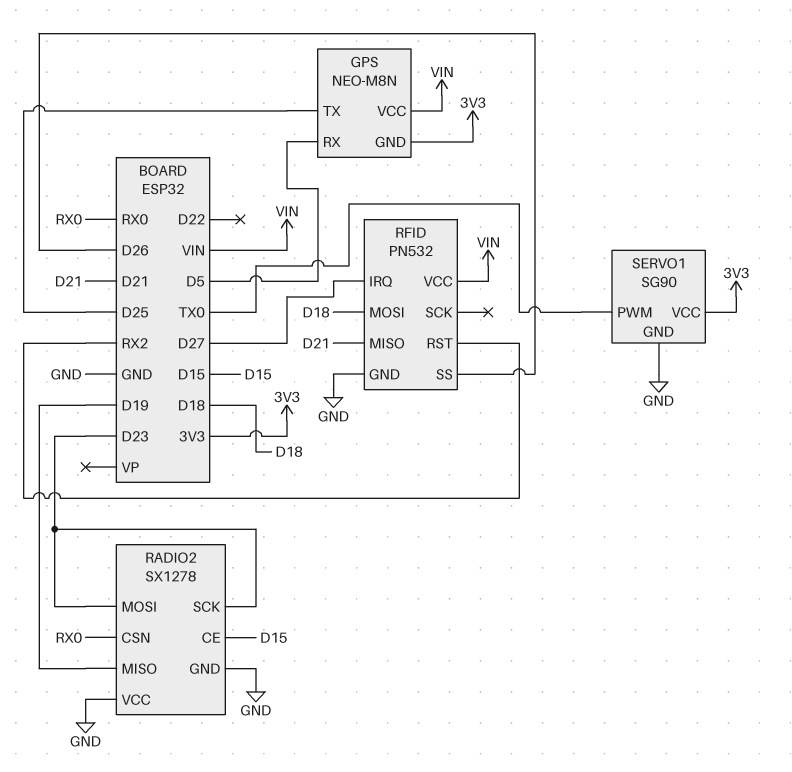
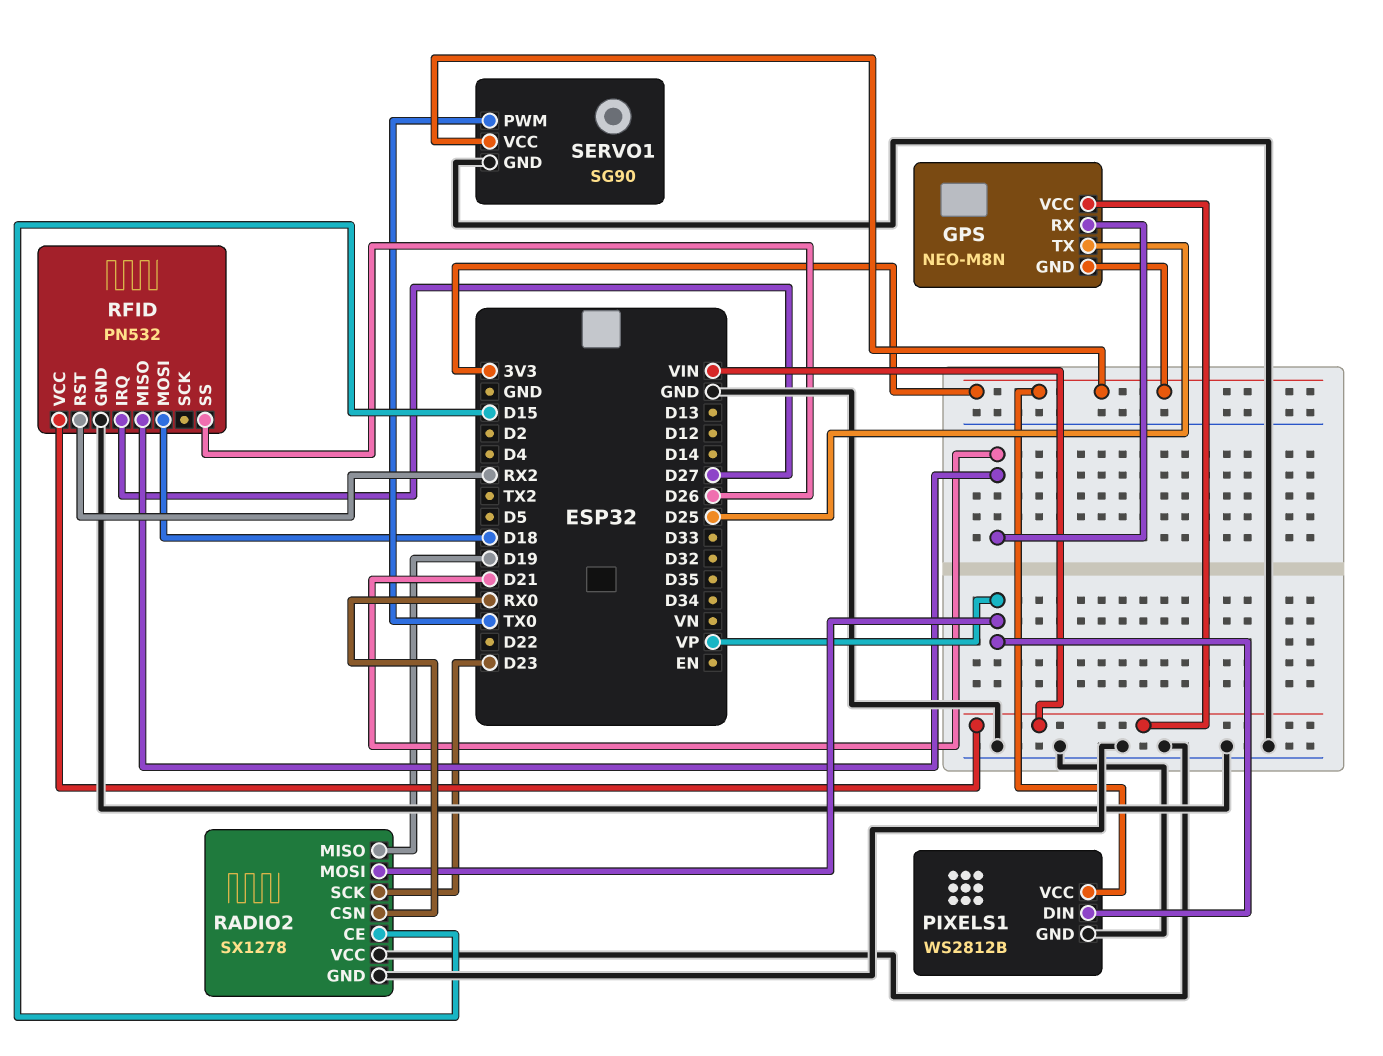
GPS pin RX: D5 -> D21
PIXELS1: none -> WS2812B
PIXELS1 pin DIN: none -> VP
PIXELS1 pin GND: none -> GND
PIXELS1 pin VCC: none -> 3V3
RADIO2 pin MOSI: D23 -> VP

